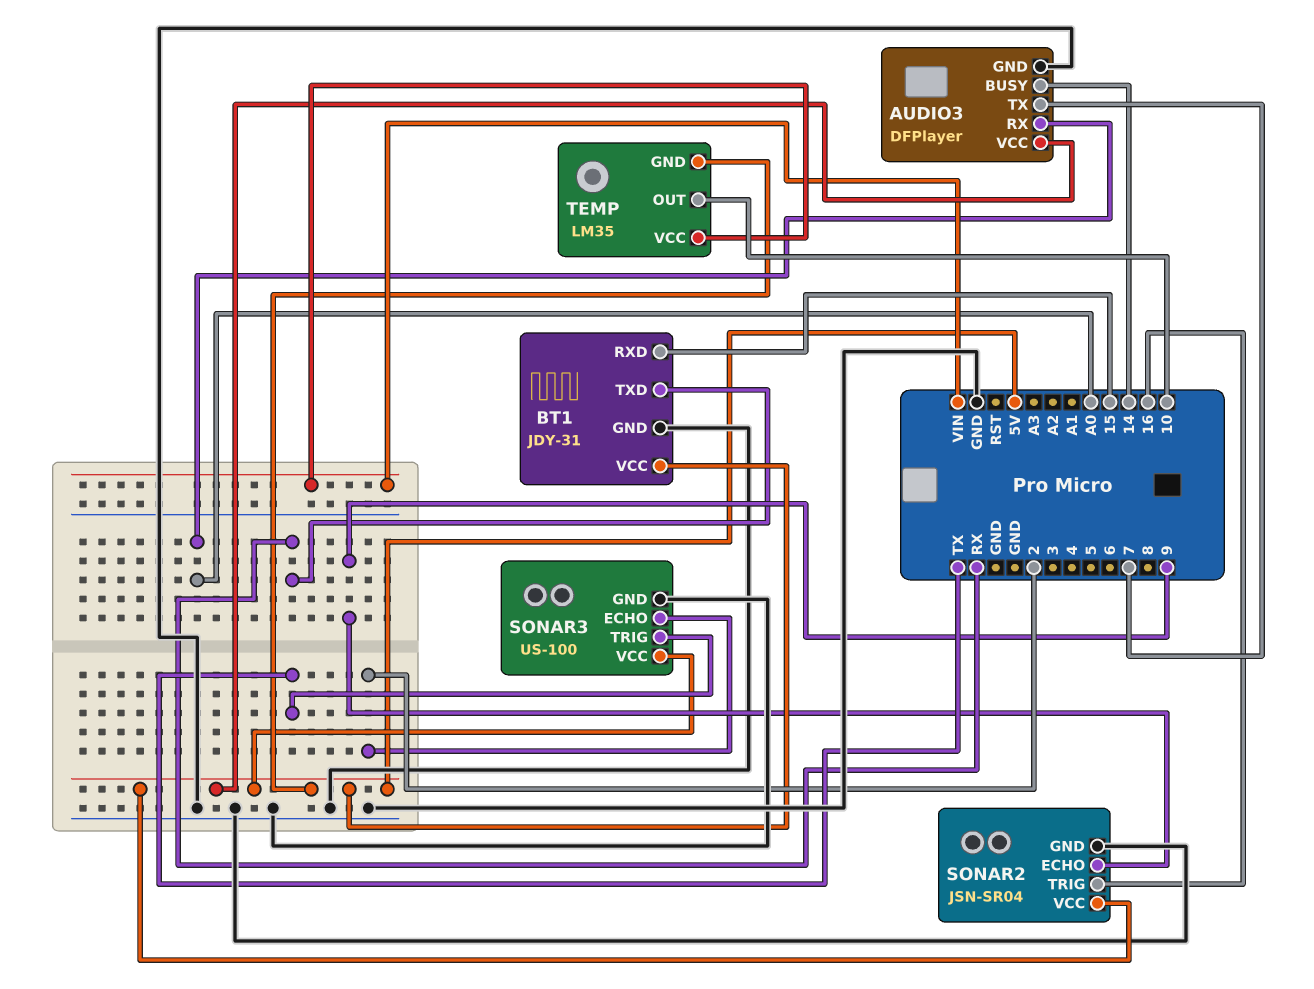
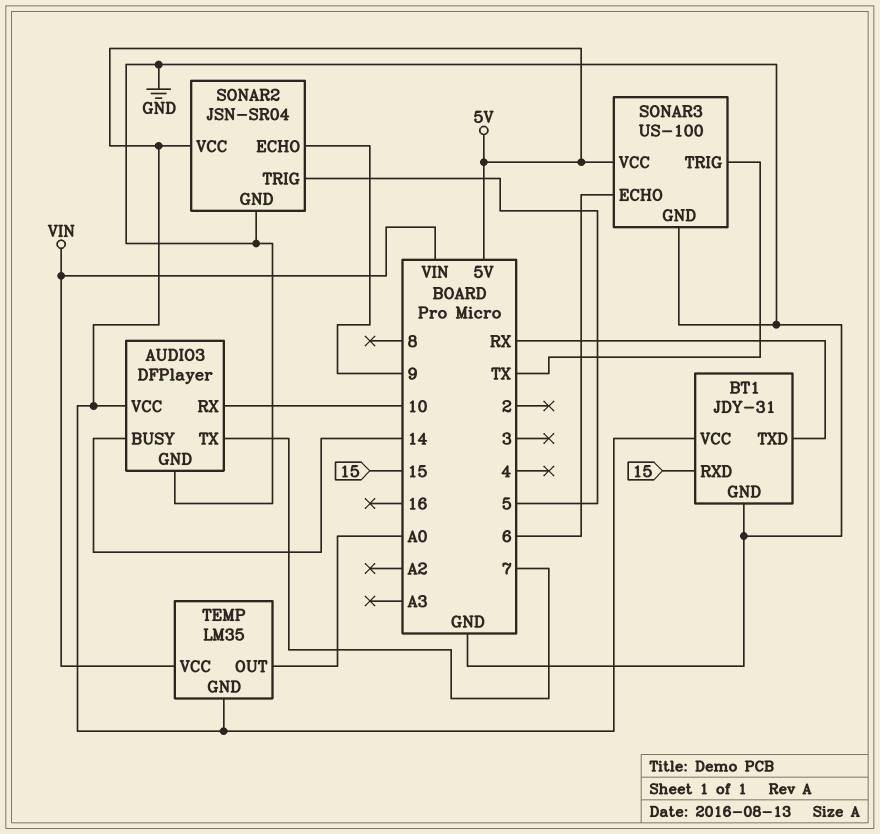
AUDIO3 pin RX: A0 -> 10
SONAR2 pin TRIG: 16 -> 5
SONAR3 pin ECHO: 2 -> 6
TEMP pin OUT: 10 -> A0

